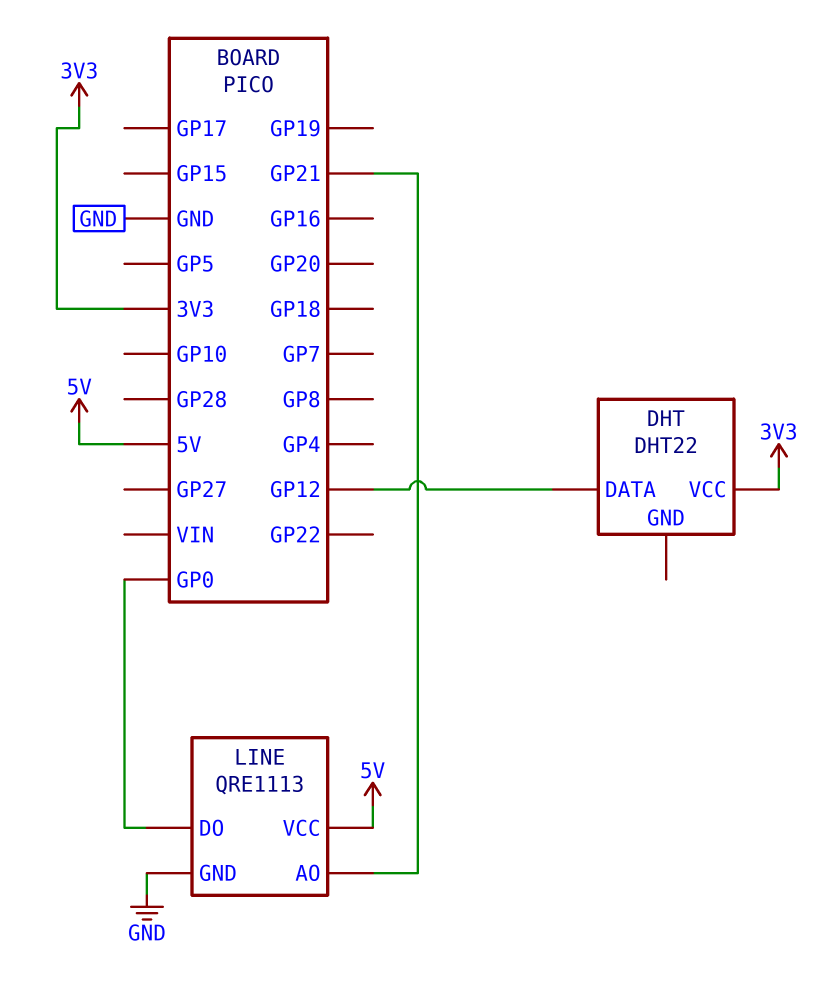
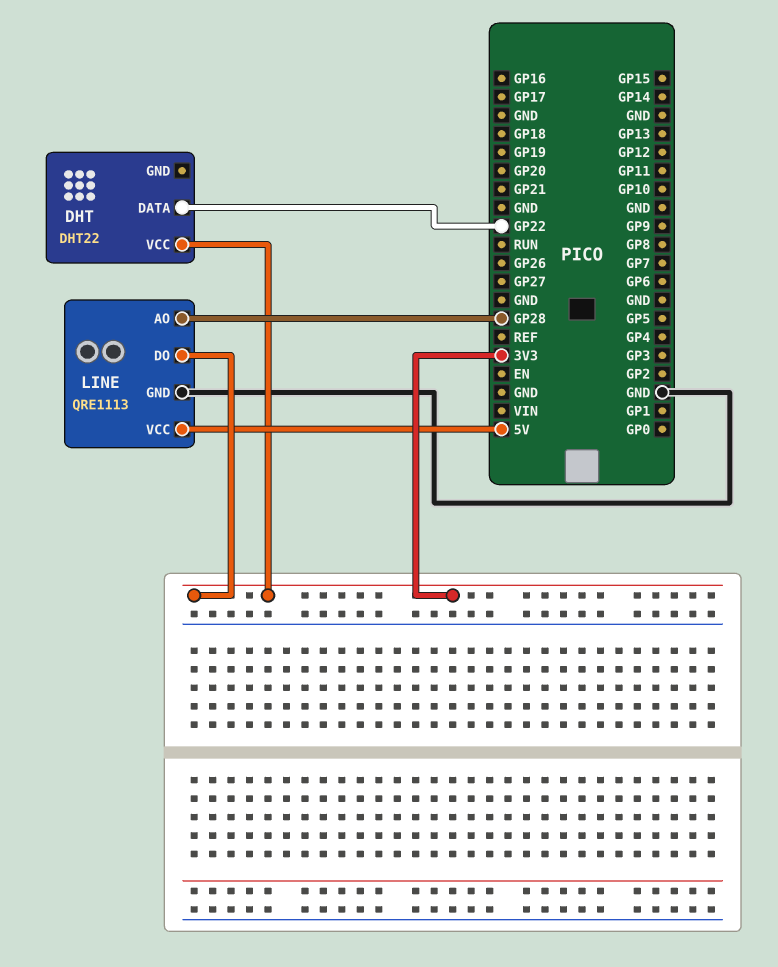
DHT pin DATA: GP12 -> GP22
LINE pin AO: GP21 -> GP28
LINE pin DO: GP0 -> 3V3

